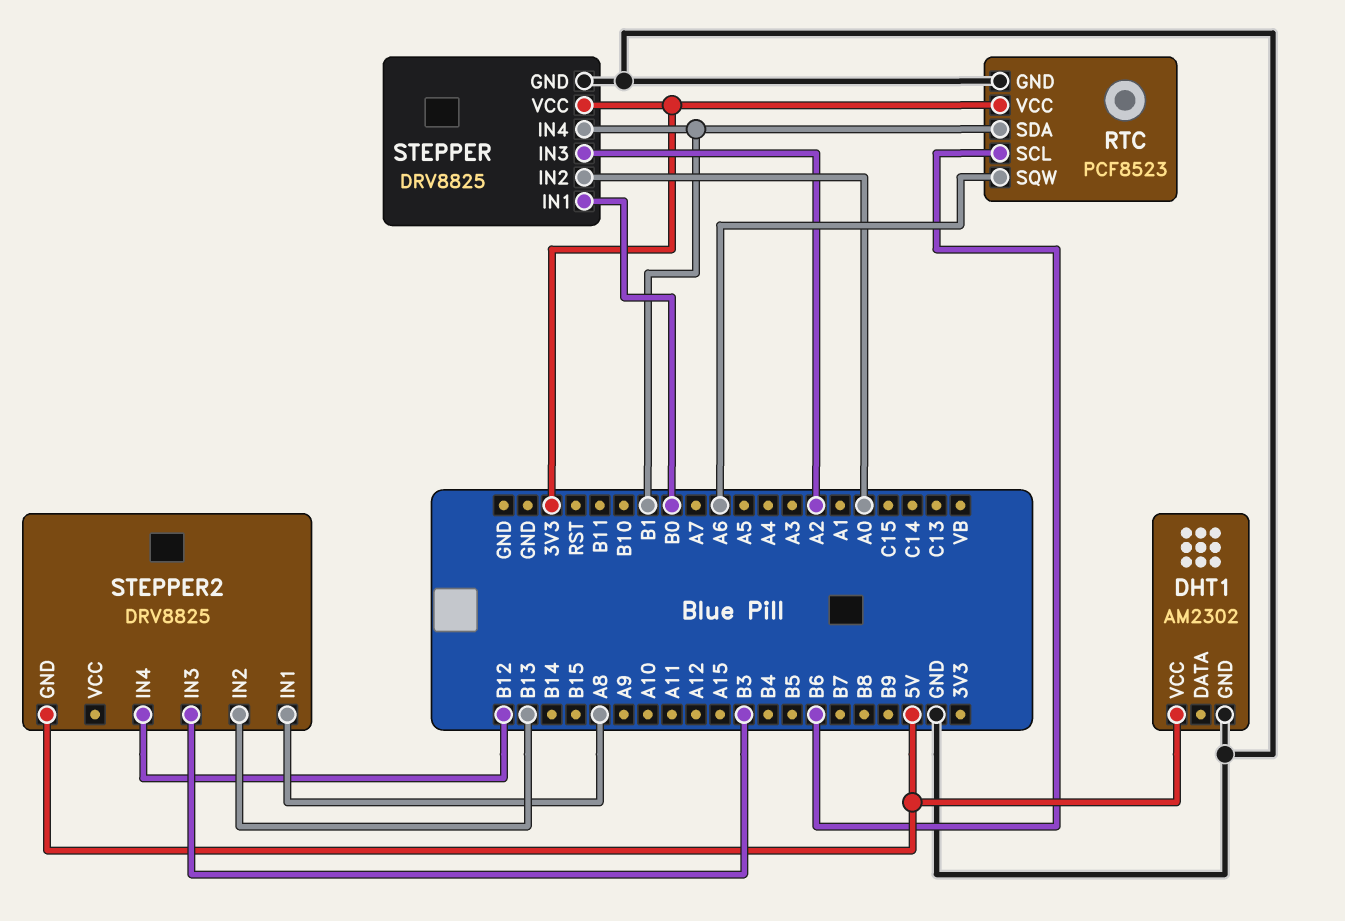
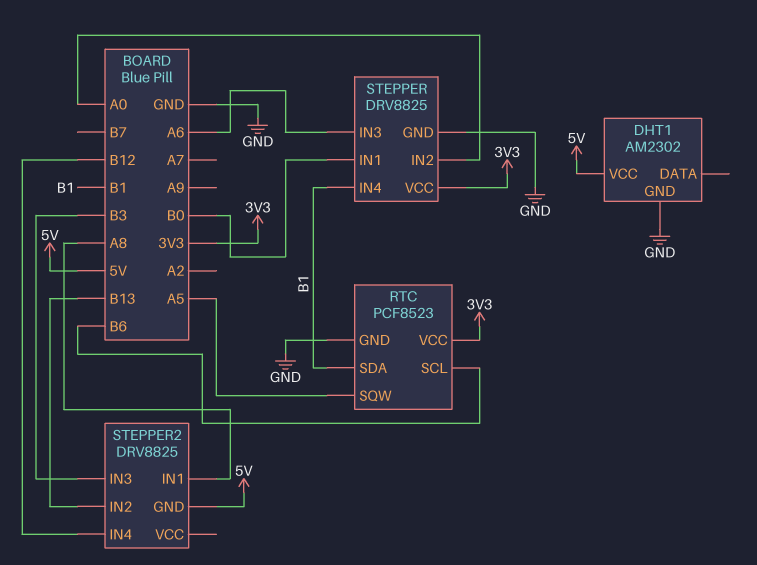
RTC pin SQW: A6 -> A5
STEPPER pin IN3: A2 -> A6

